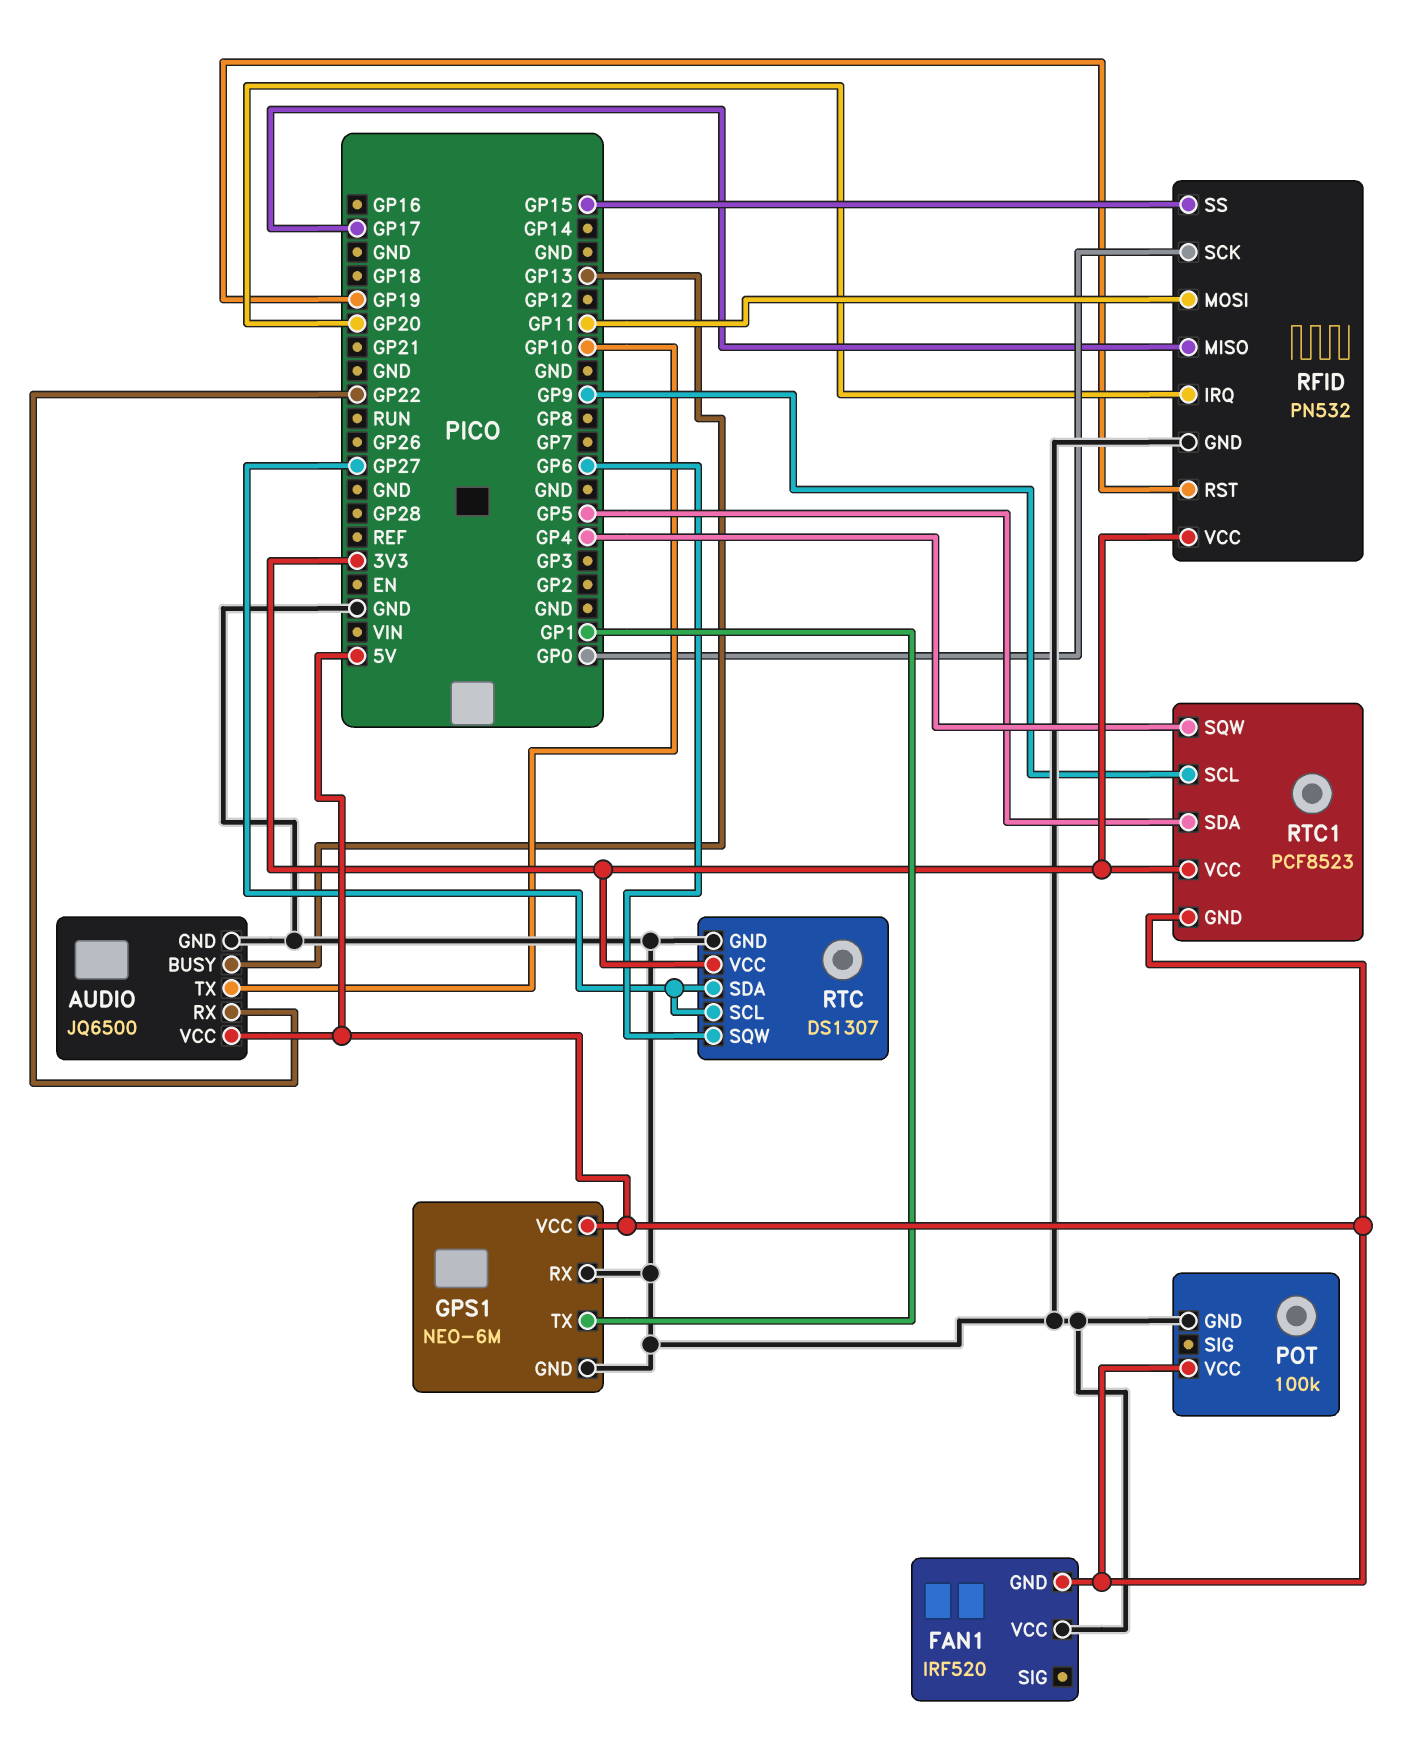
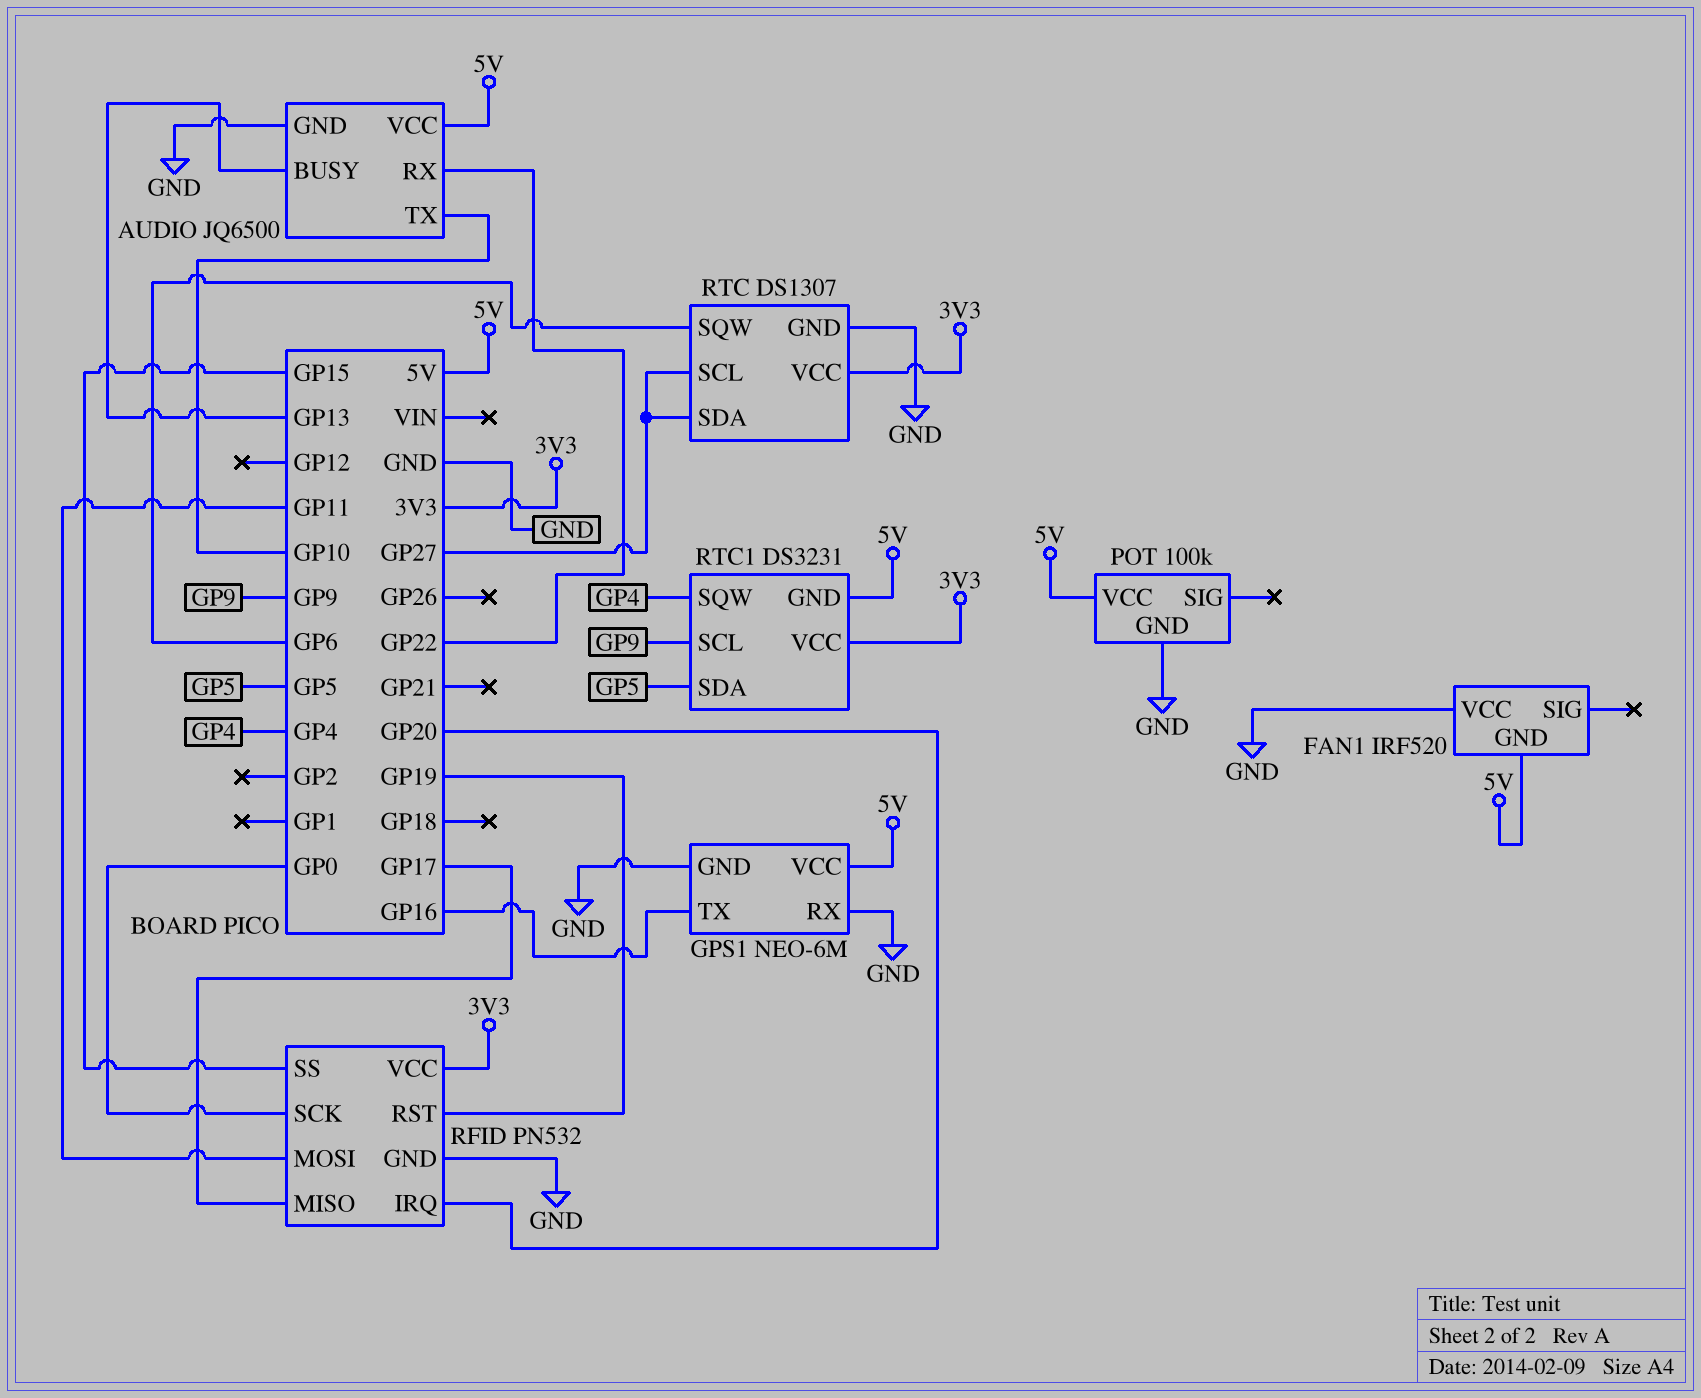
GPS1 pin TX: GP1 -> GP16
RTC1: PCF8523 -> DS3231

